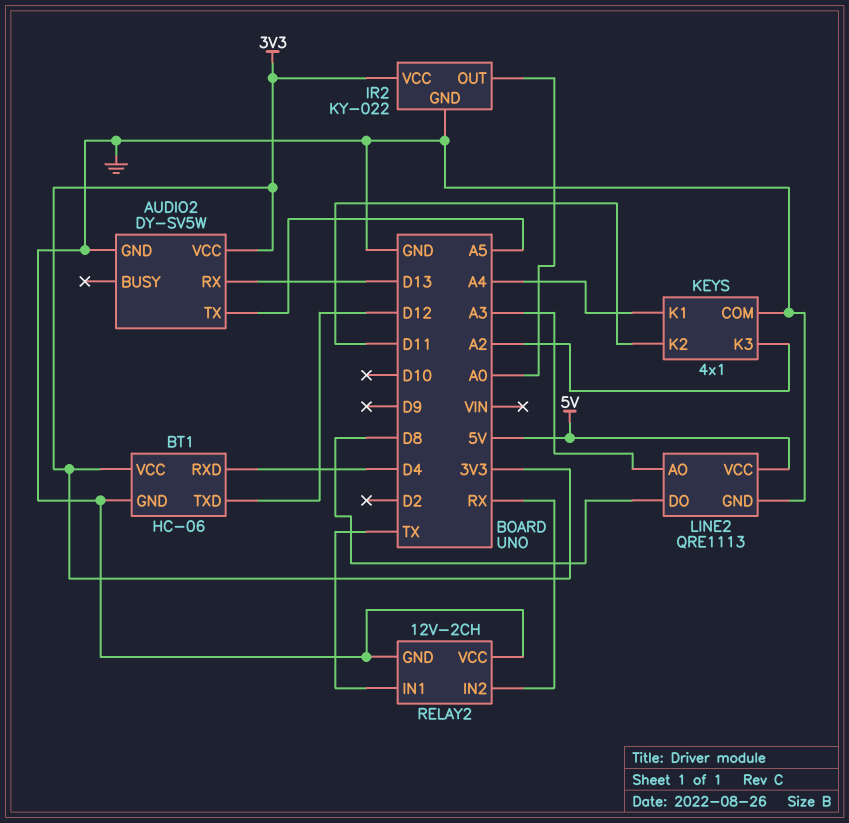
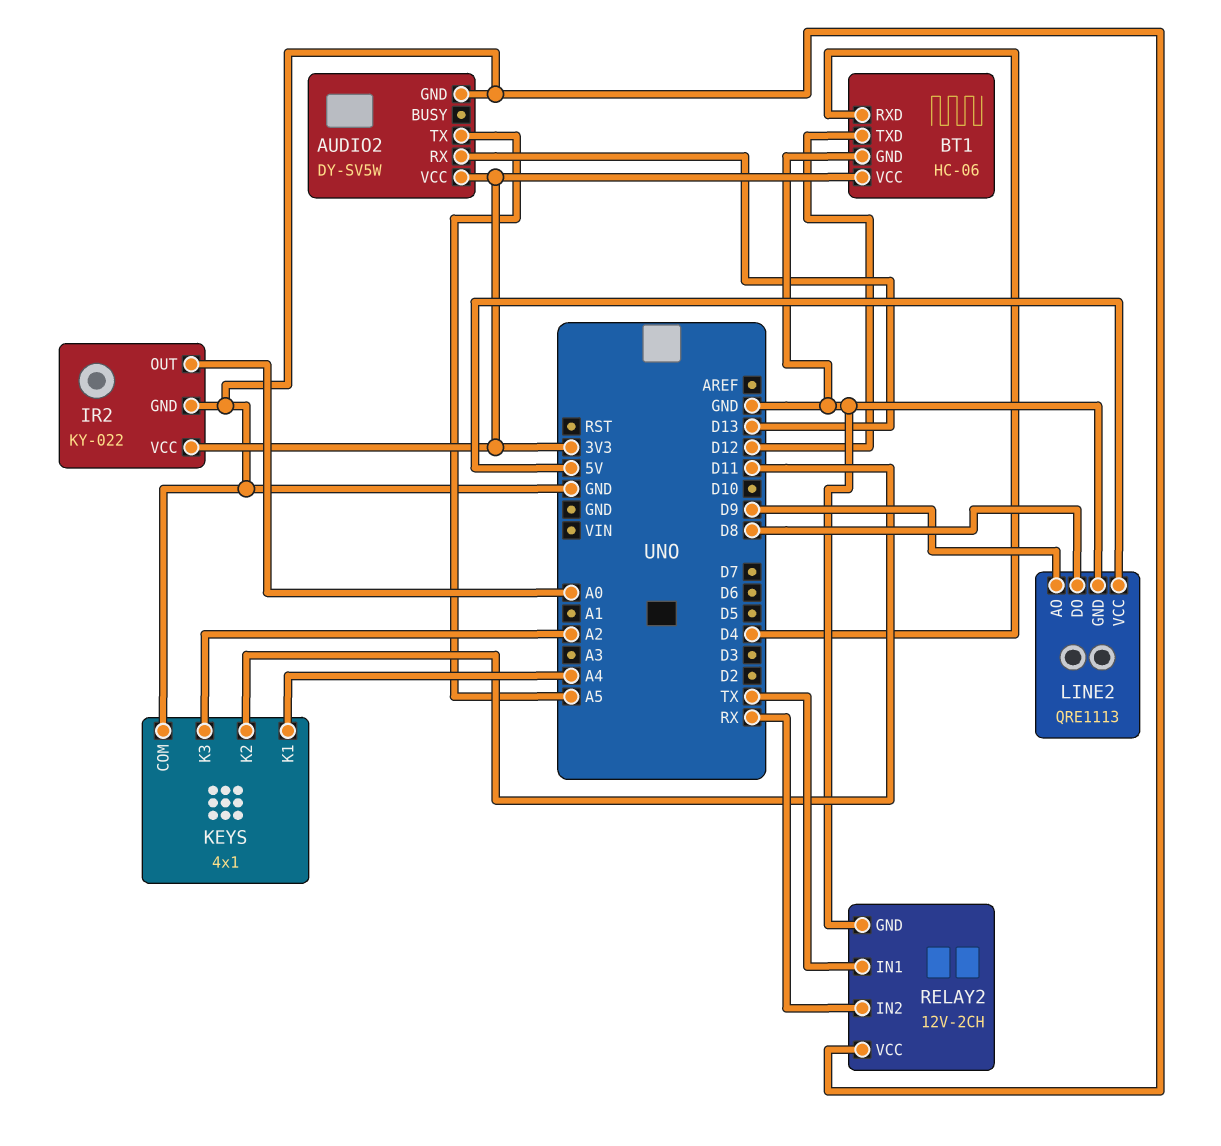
LINE2 pin AO: A3 -> D9

